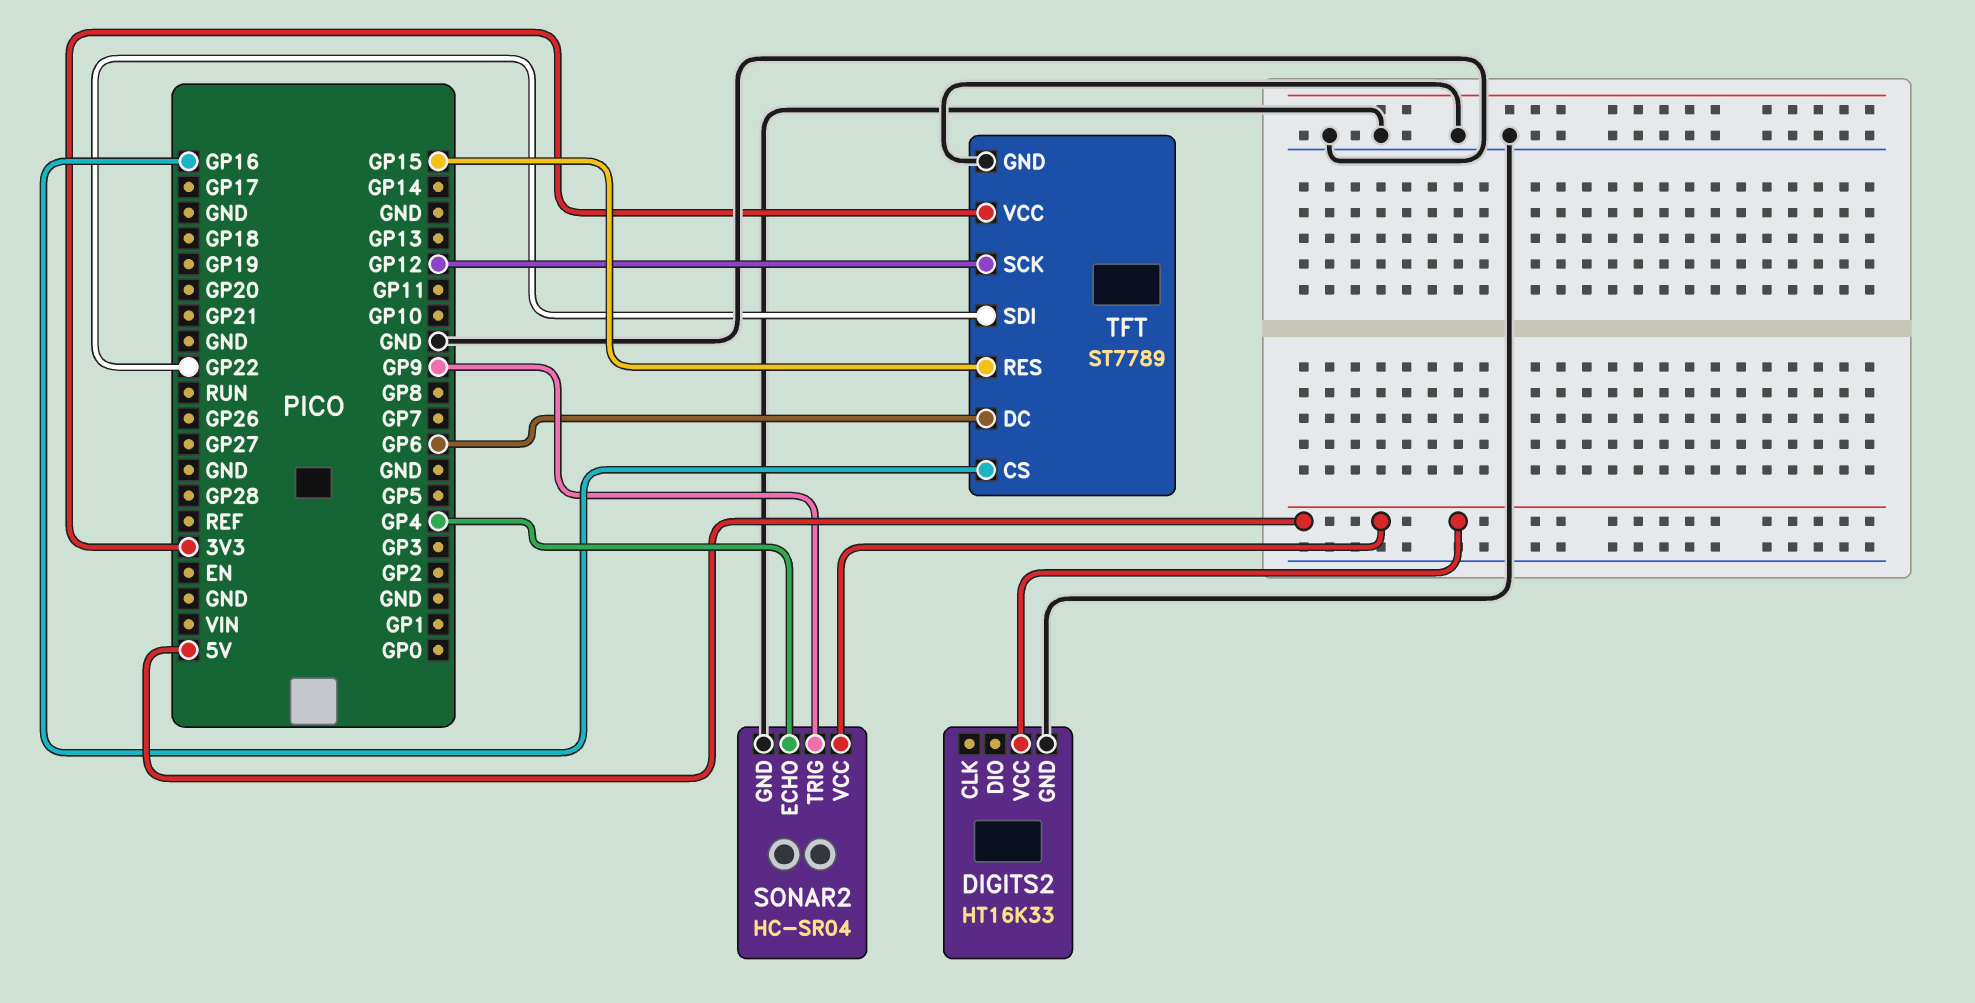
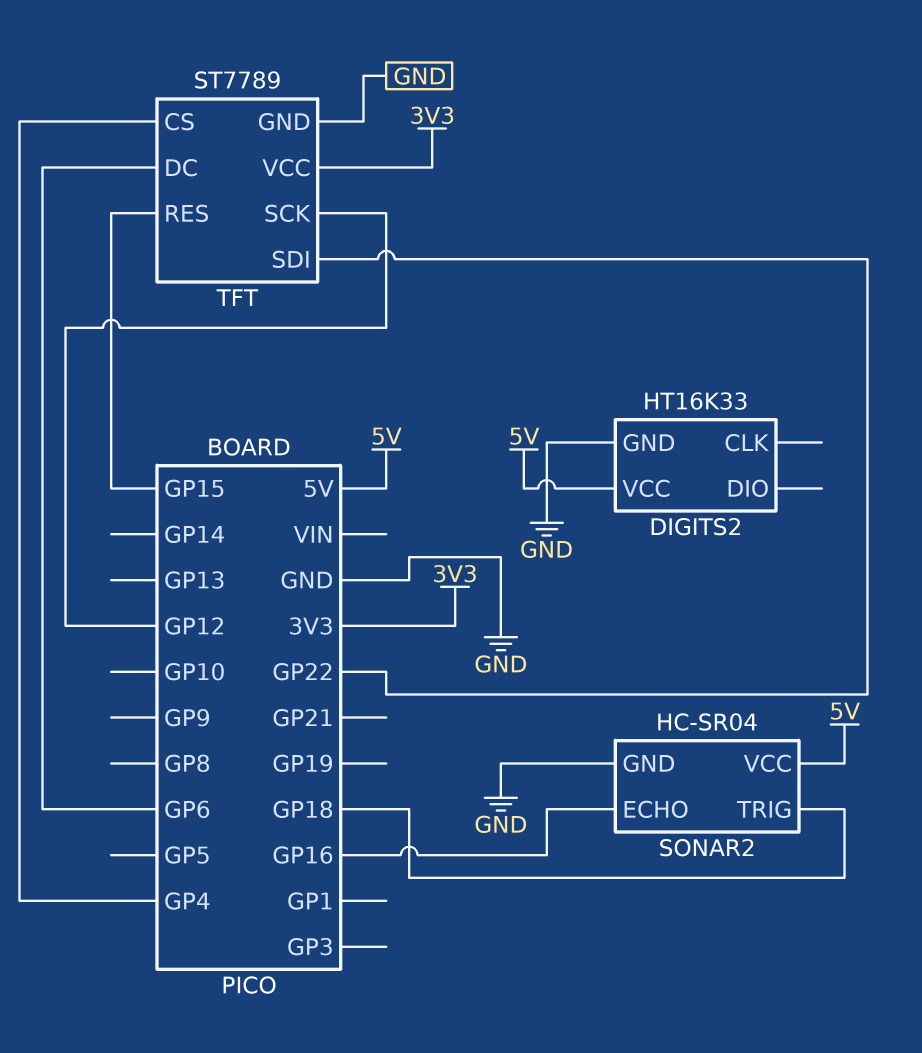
SONAR2 pin ECHO: GP4 -> GP16
SONAR2 pin TRIG: GP9 -> GP18
TFT pin CS: GP16 -> GP4

